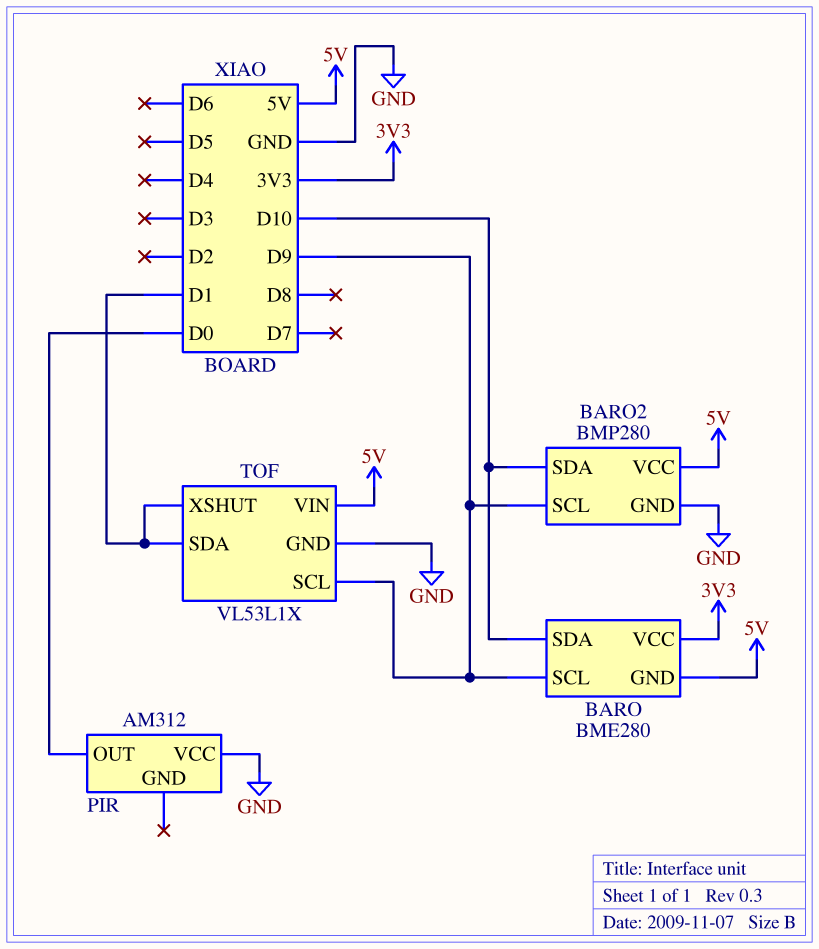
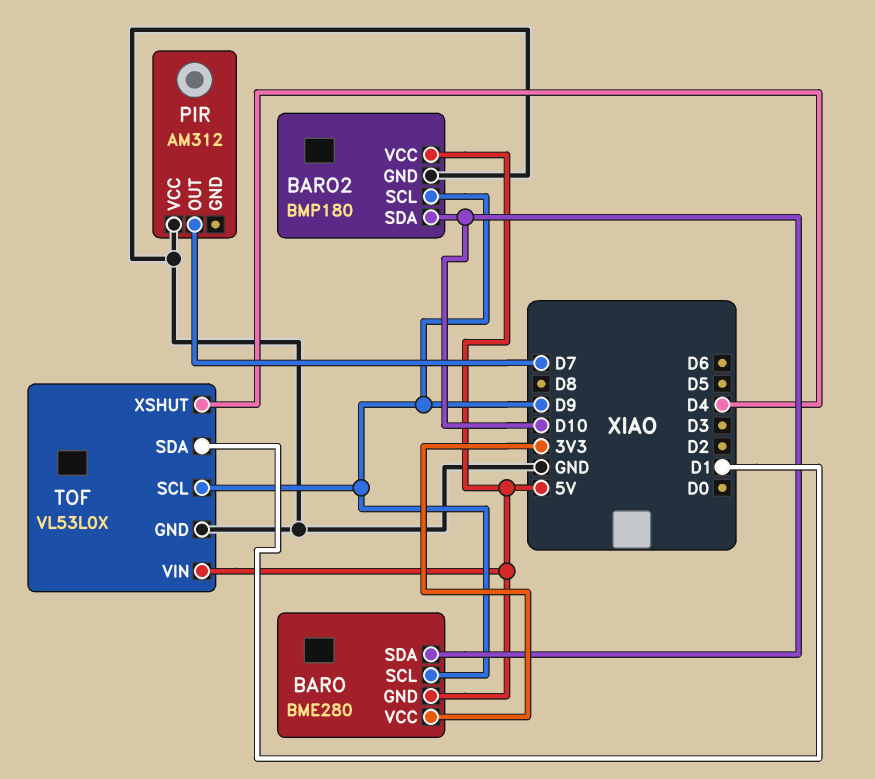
BARO2: BMP280 -> BMP180
PIR pin OUT: D0 -> D7
TOF: VL53L1X -> VL53L0X
TOF pin XSHUT: D1 -> D4

